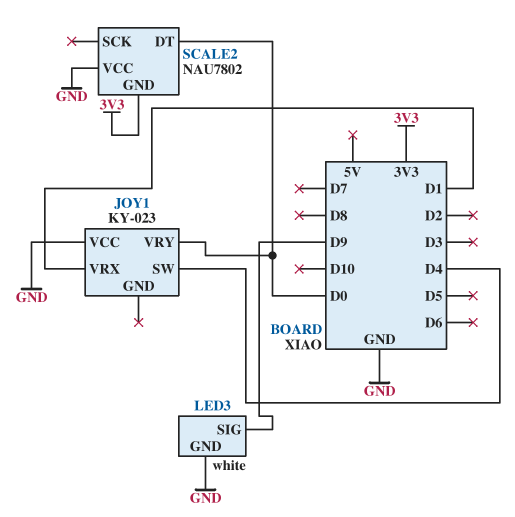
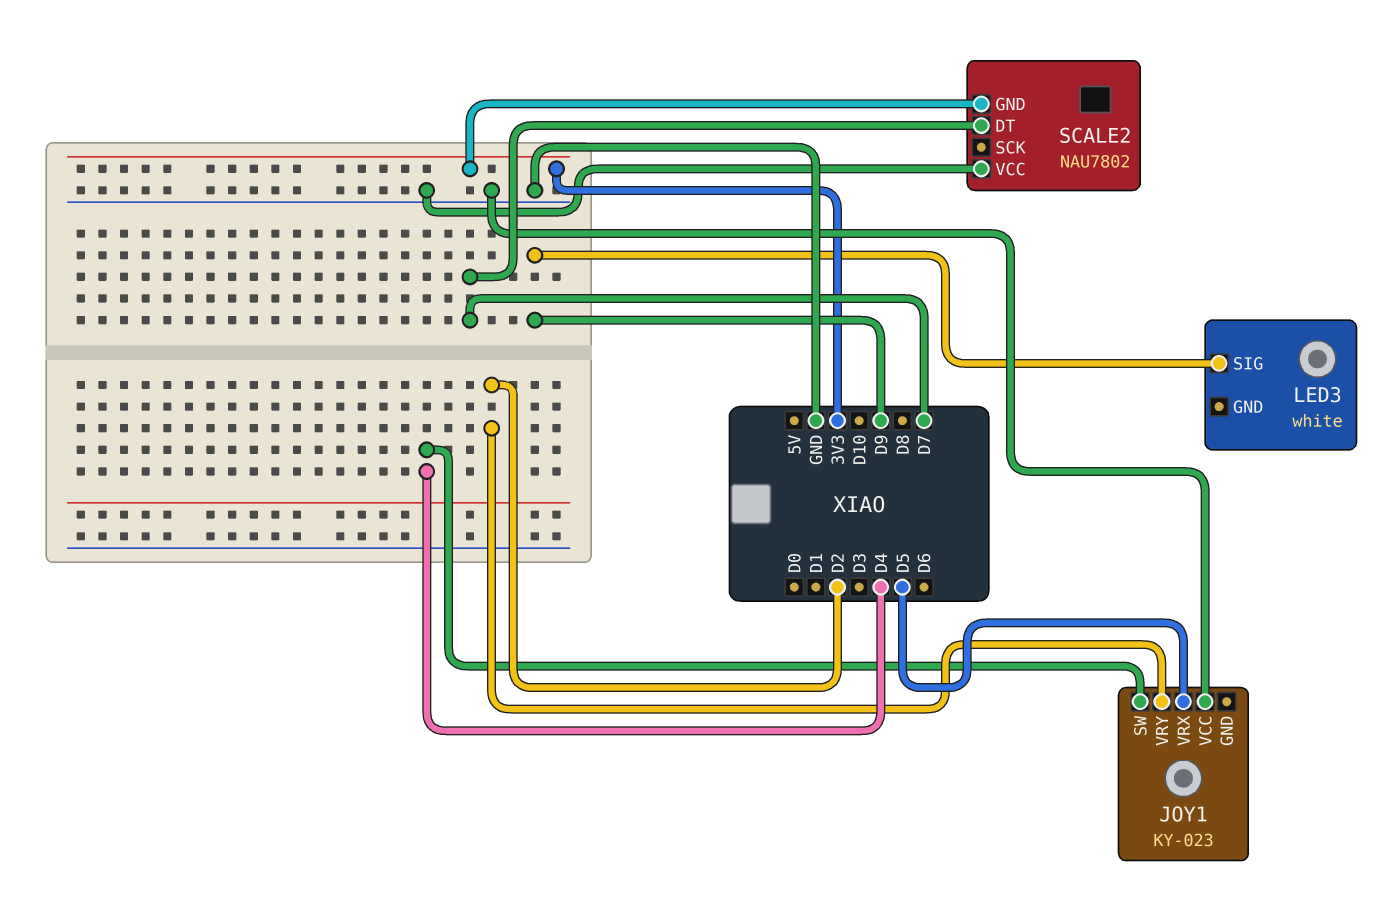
JOY1 pin VRX: D1 -> D5
JOY1 pin VRY: D0 -> D2
LED3 pin GND: GND -> none
SCALE2 pin DT: D0 -> D7

